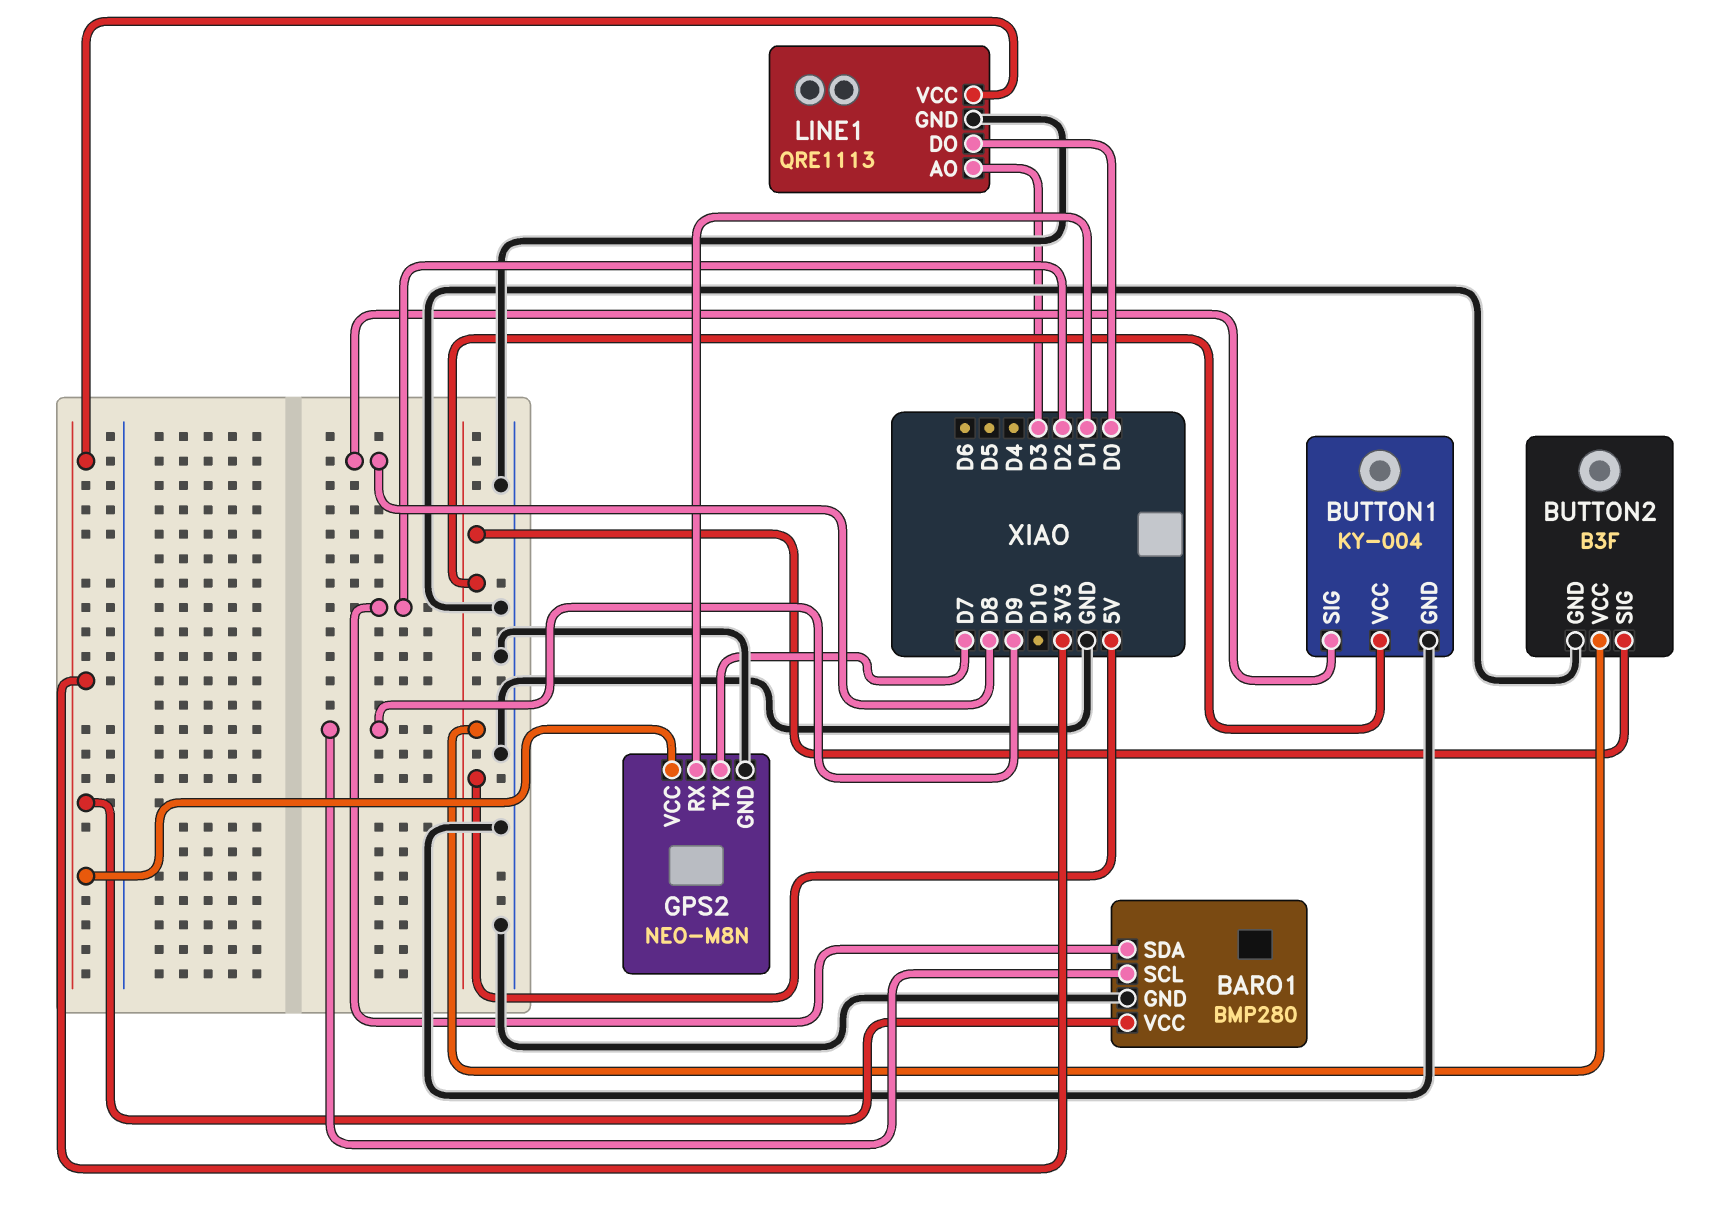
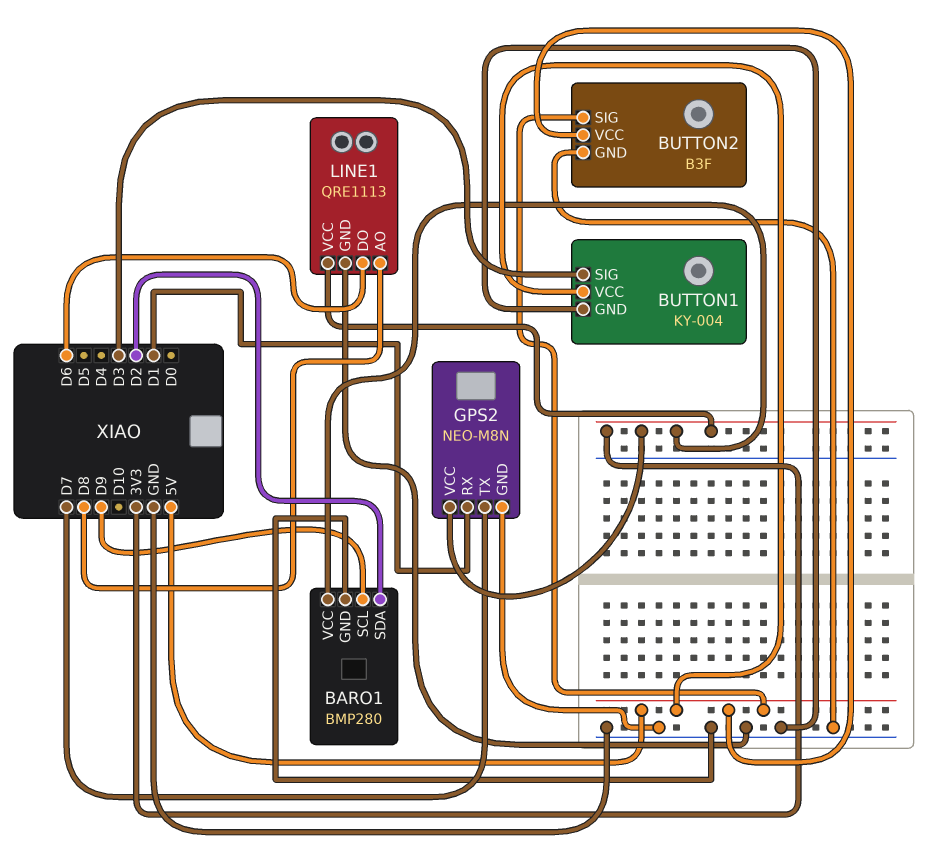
BUTTON1 pin SIG: D8 -> D3
LINE1 pin AO: D3 -> D8
LINE1 pin DO: D0 -> D6

